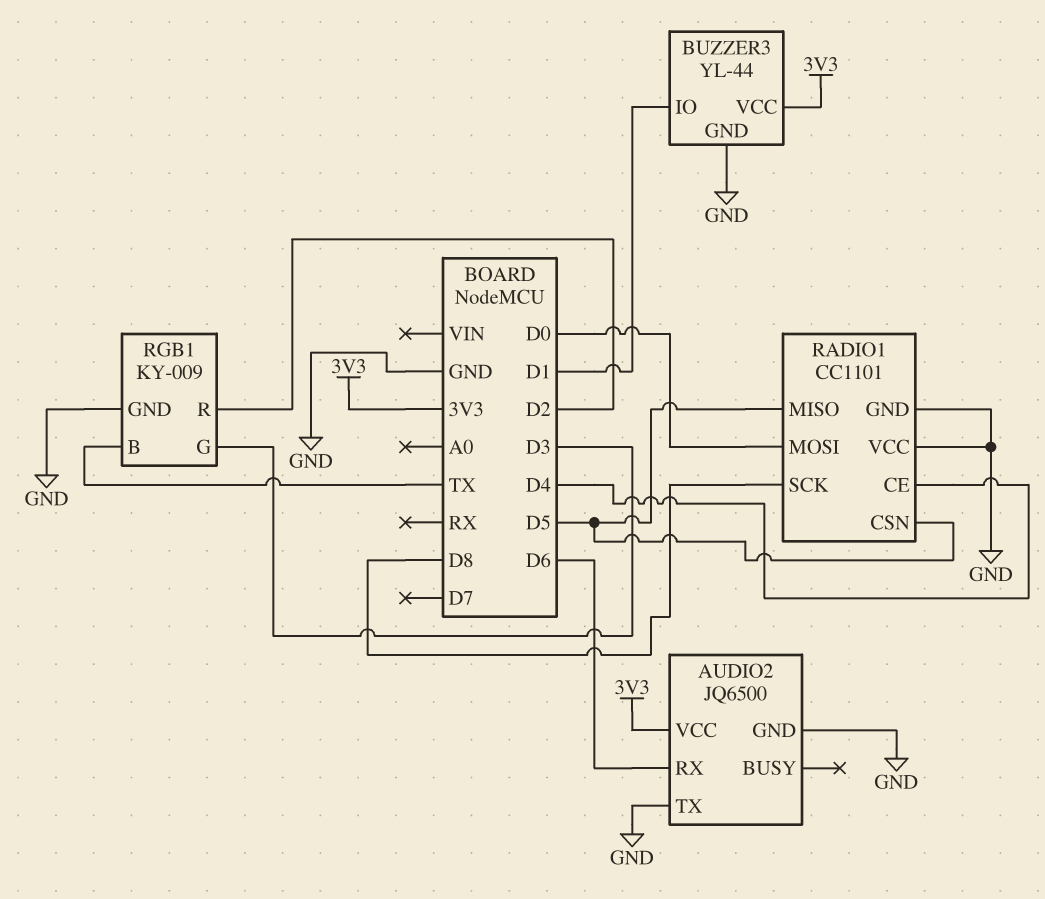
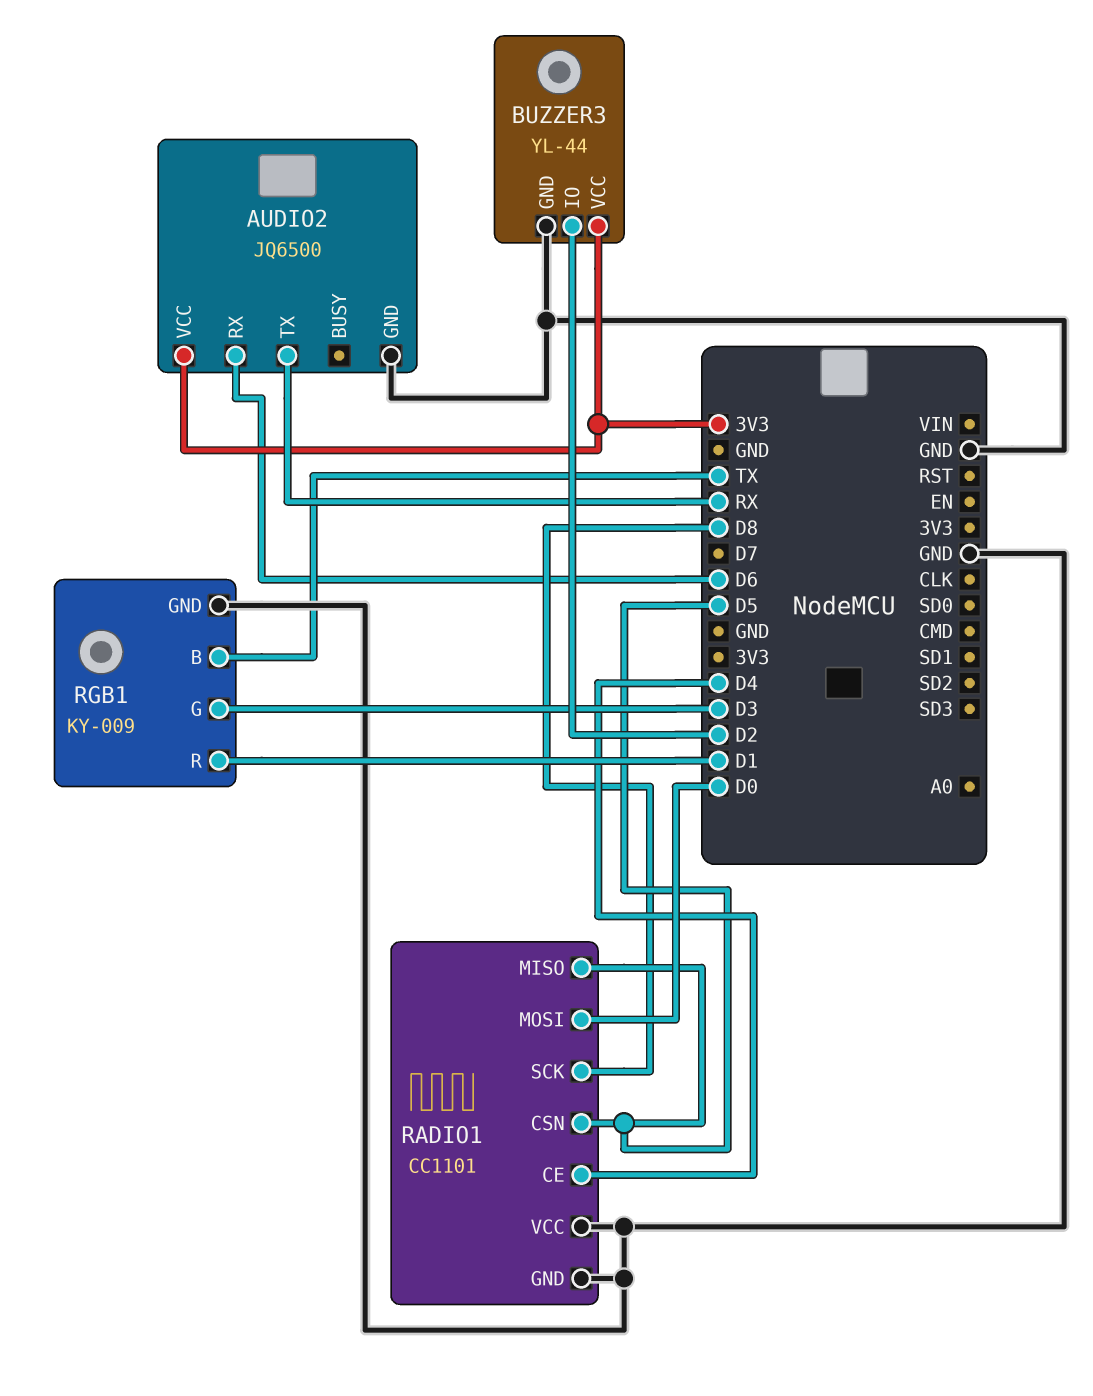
AUDIO2 pin TX: GND -> RX
BUZZER3 pin IO: D1 -> D2
RGB1 pin R: D2 -> D1

